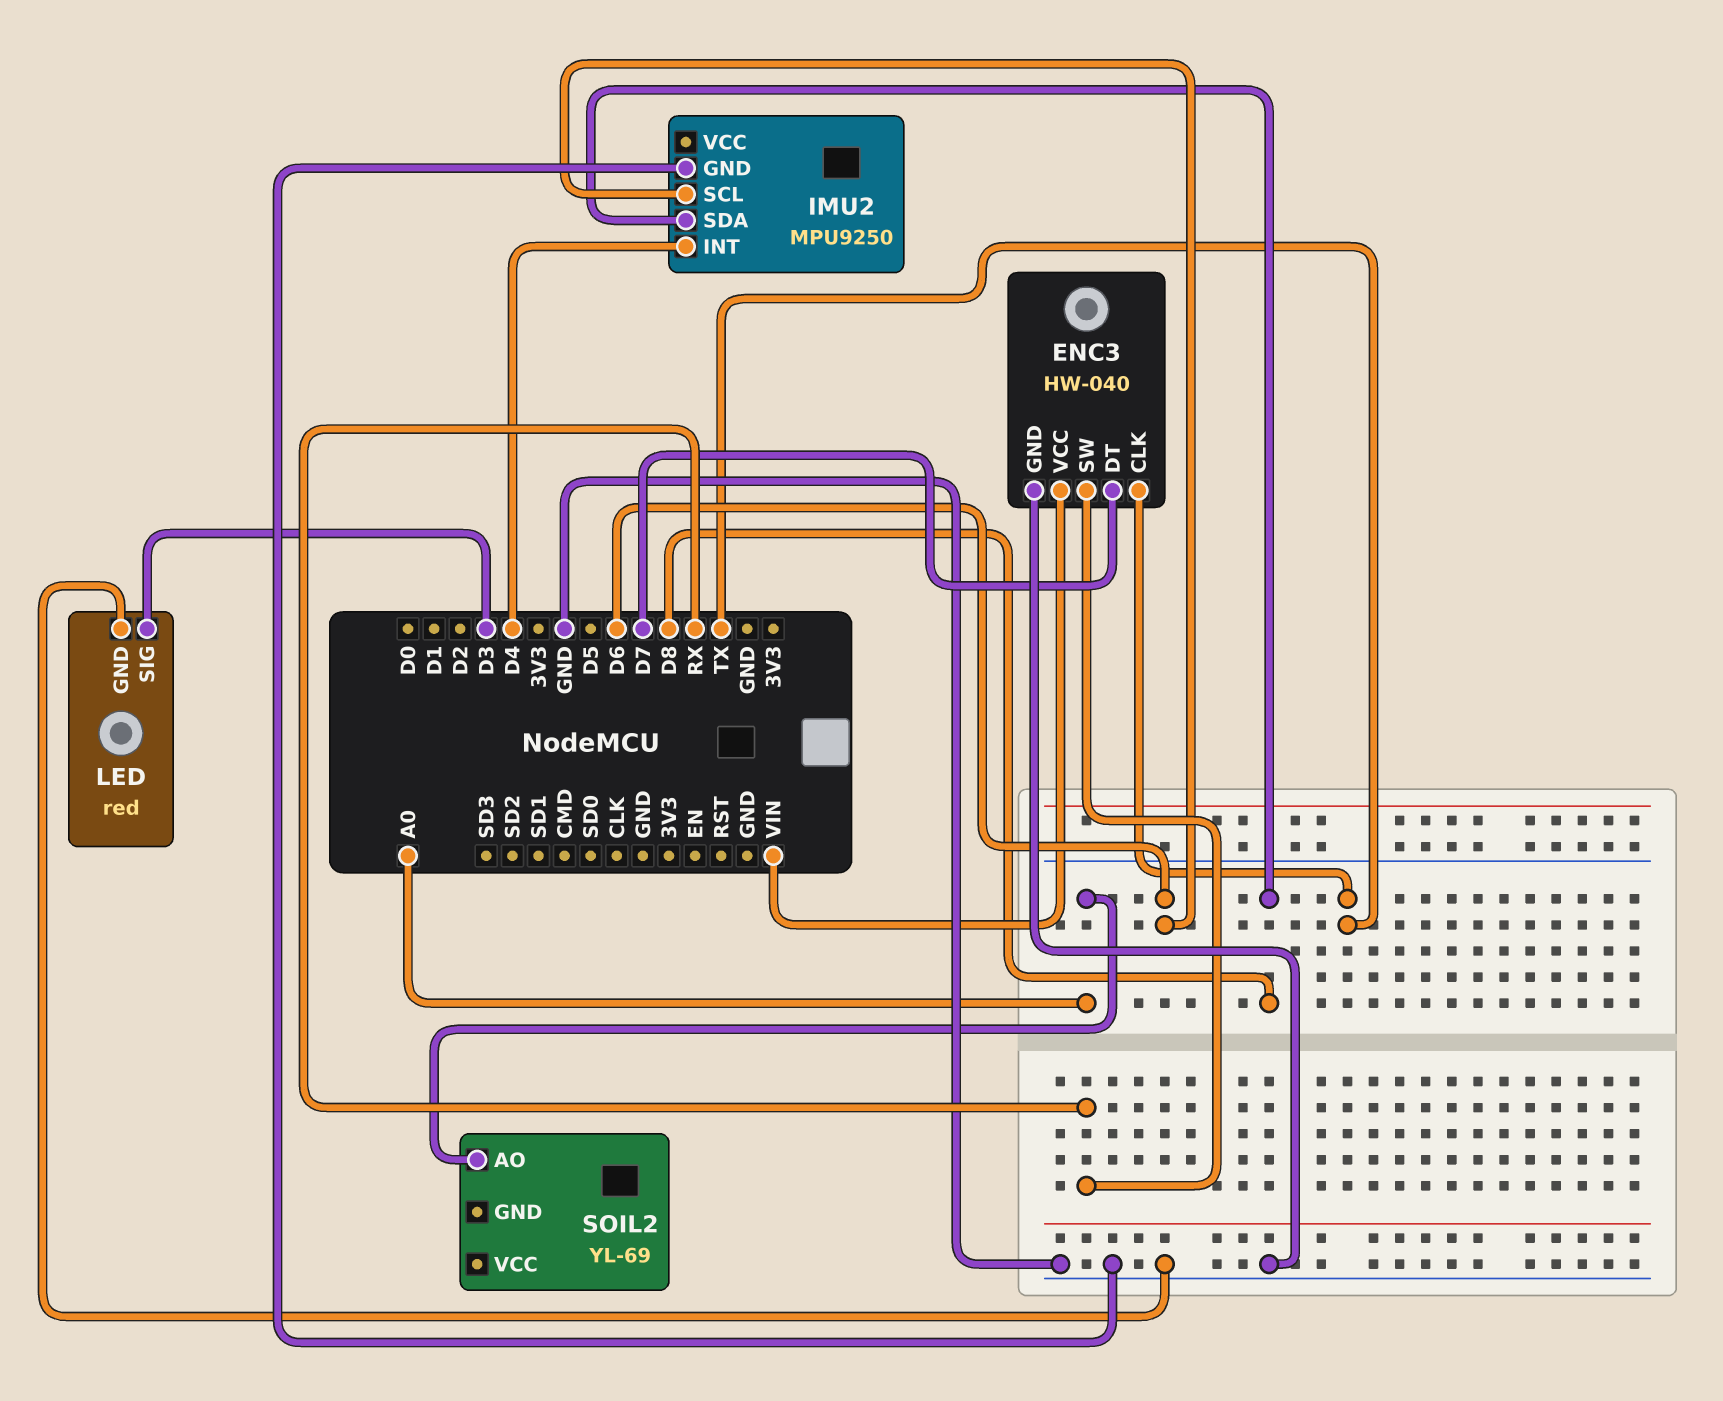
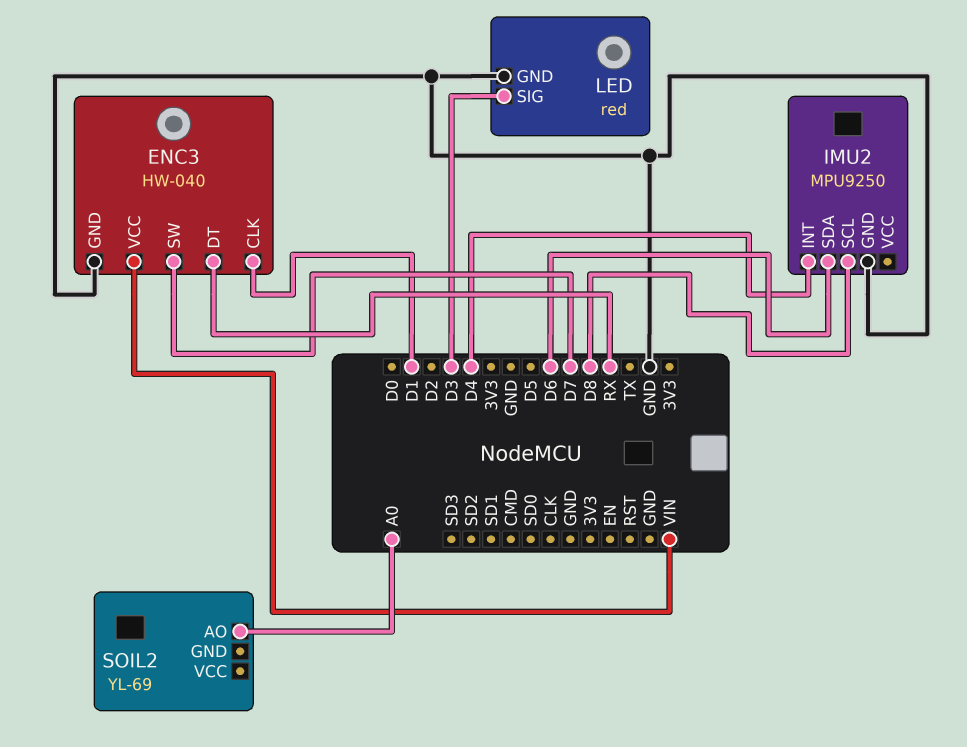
ENC3 pin CLK: TX -> D1
ENC3 pin DT: D7 -> RX
ENC3 pin SW: RX -> D7
IMU2 pin SCL: D6 -> D8
IMU2 pin SDA: D8 -> D6

